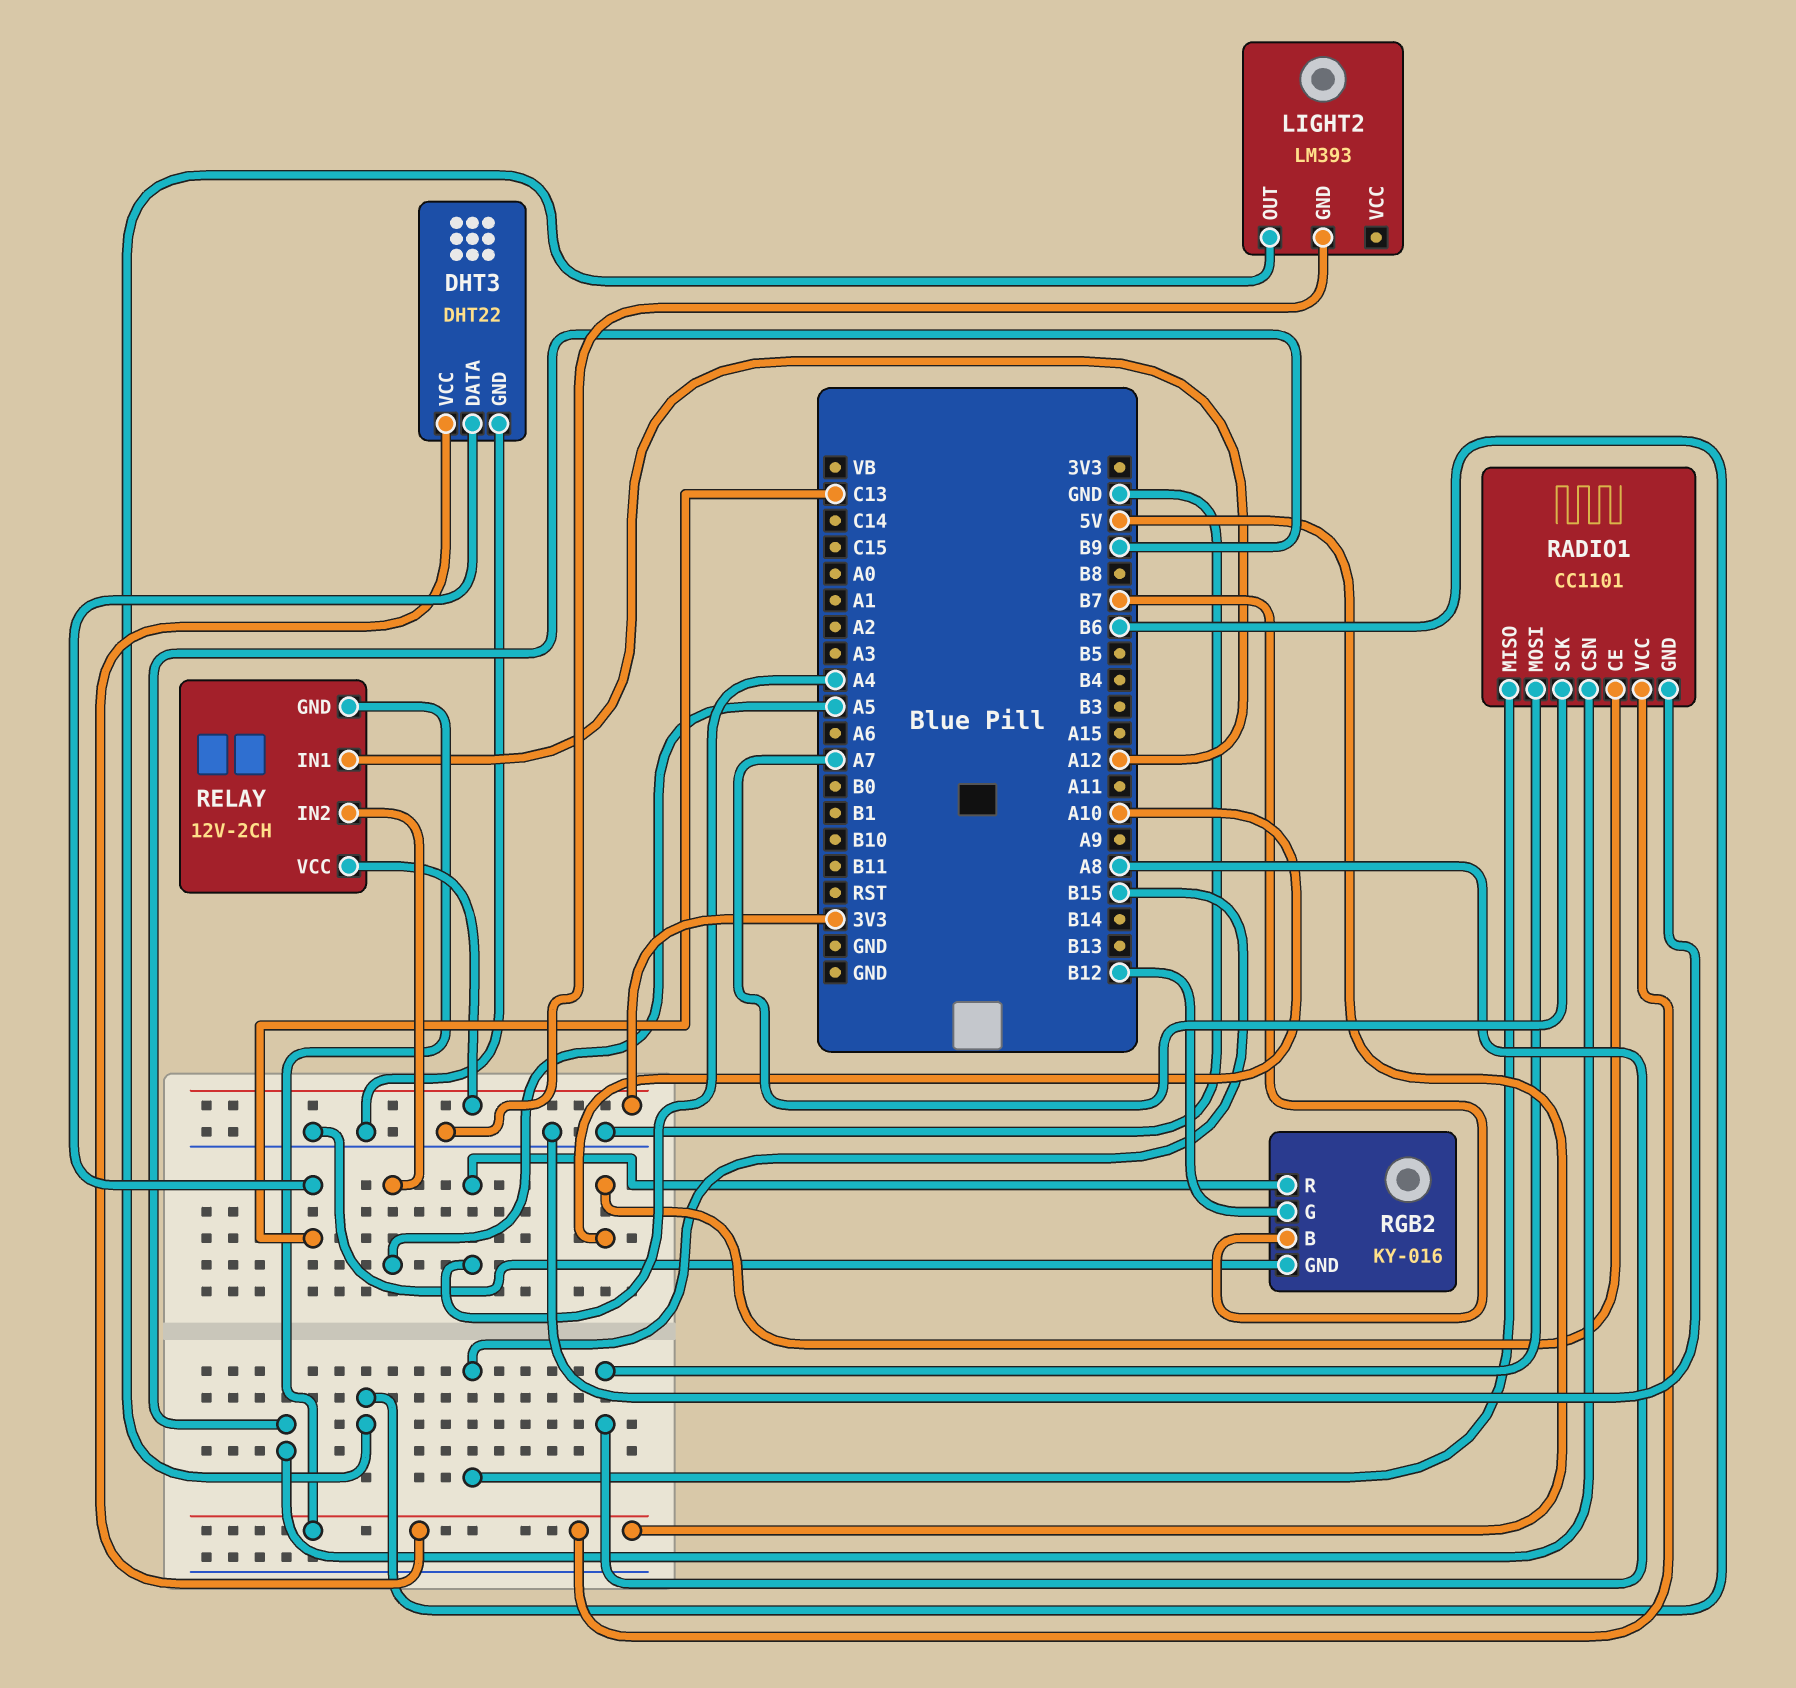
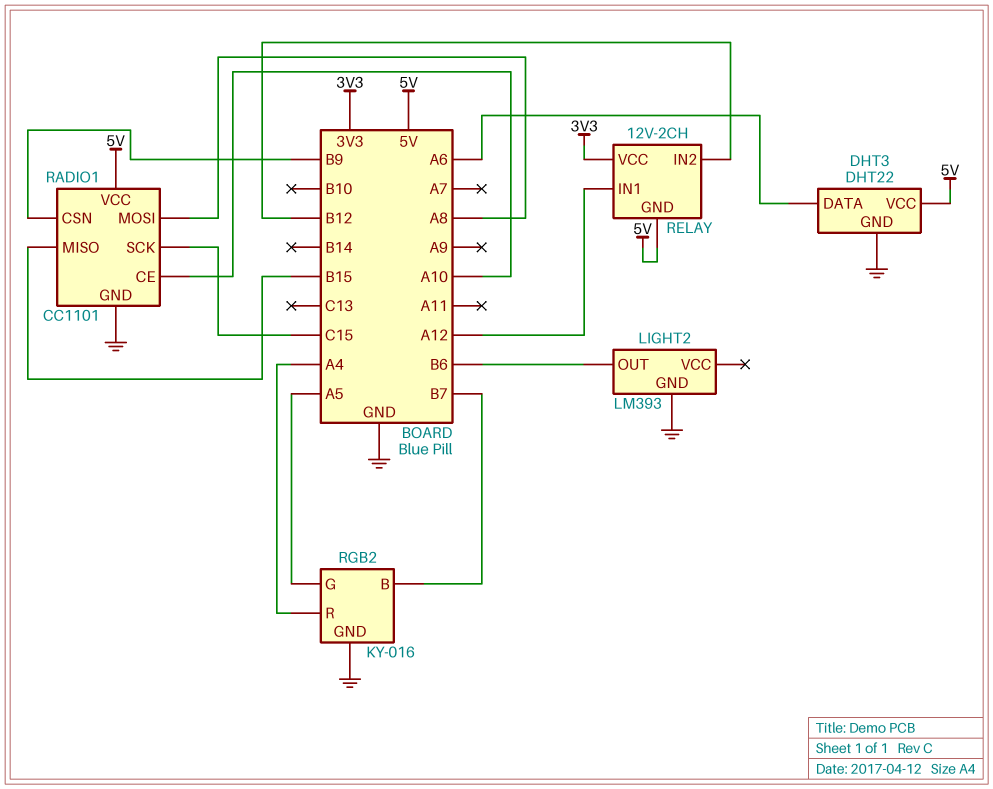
DHT3 pin DATA: C13 -> A6
RADIO1 pin SCK: A7 -> C15
RELAY pin IN2: A5 -> B12
RGB2 pin G: B12 -> A5

